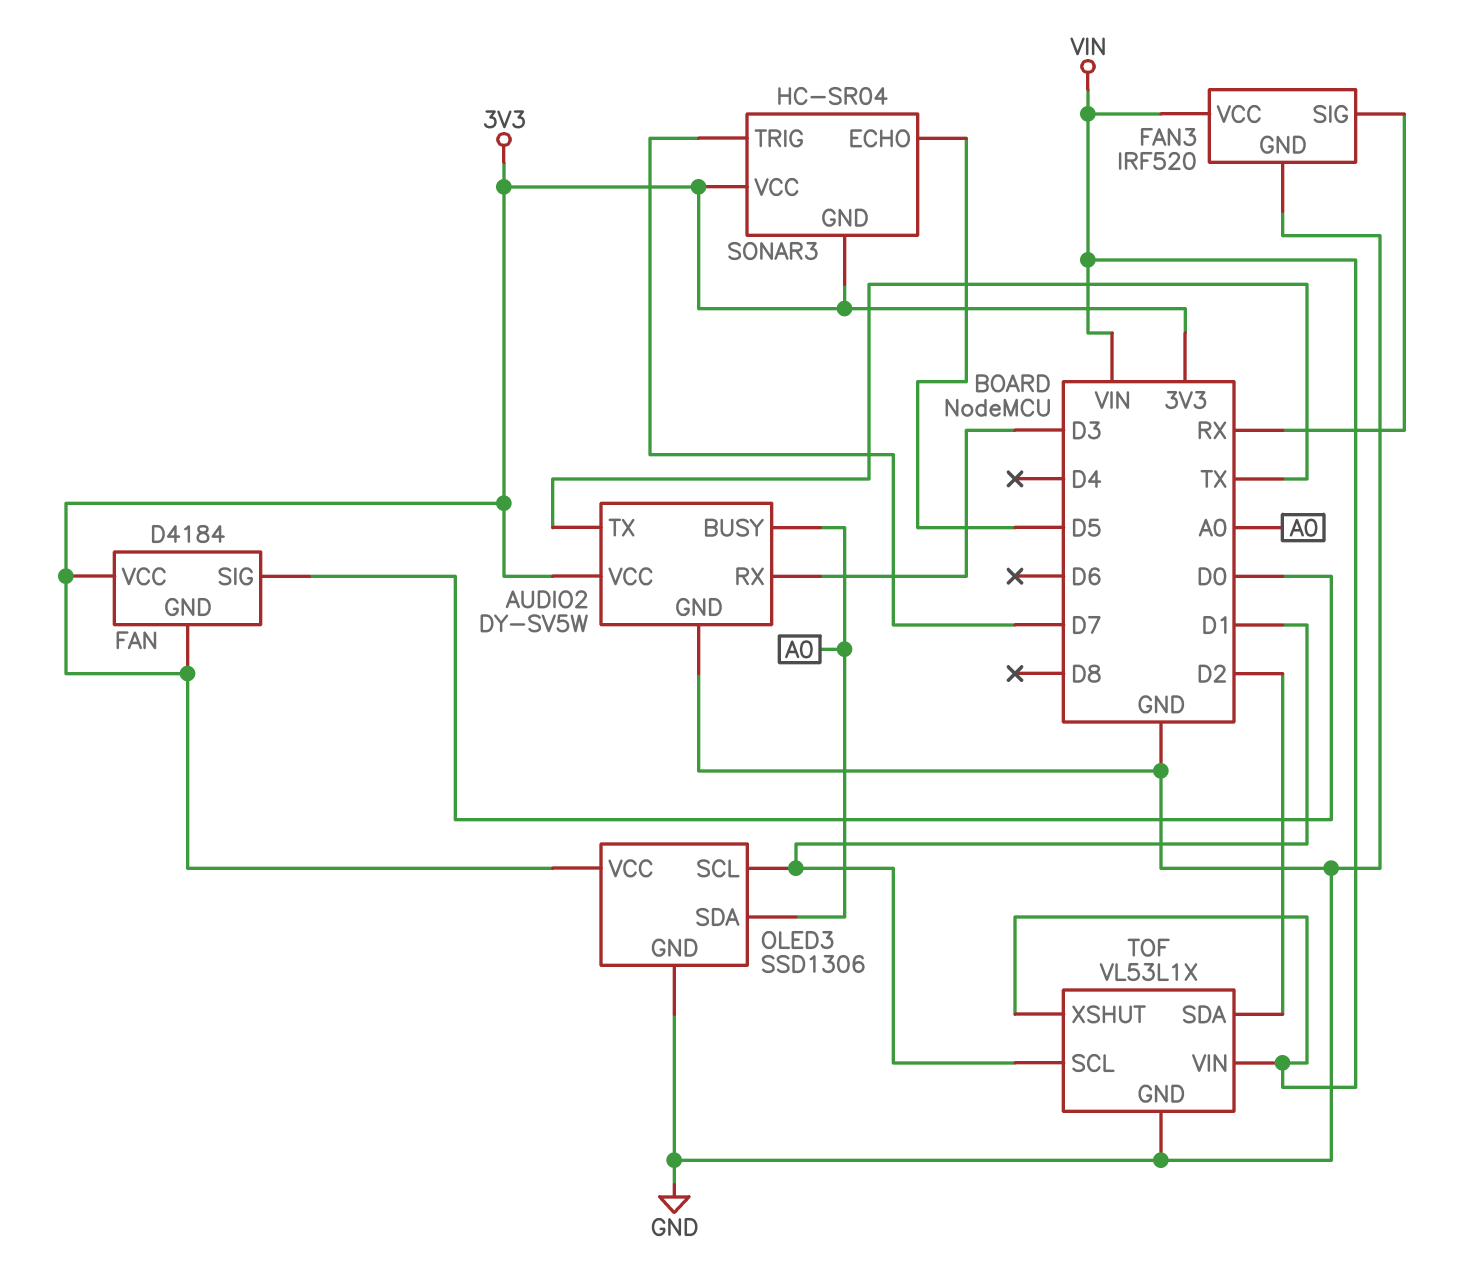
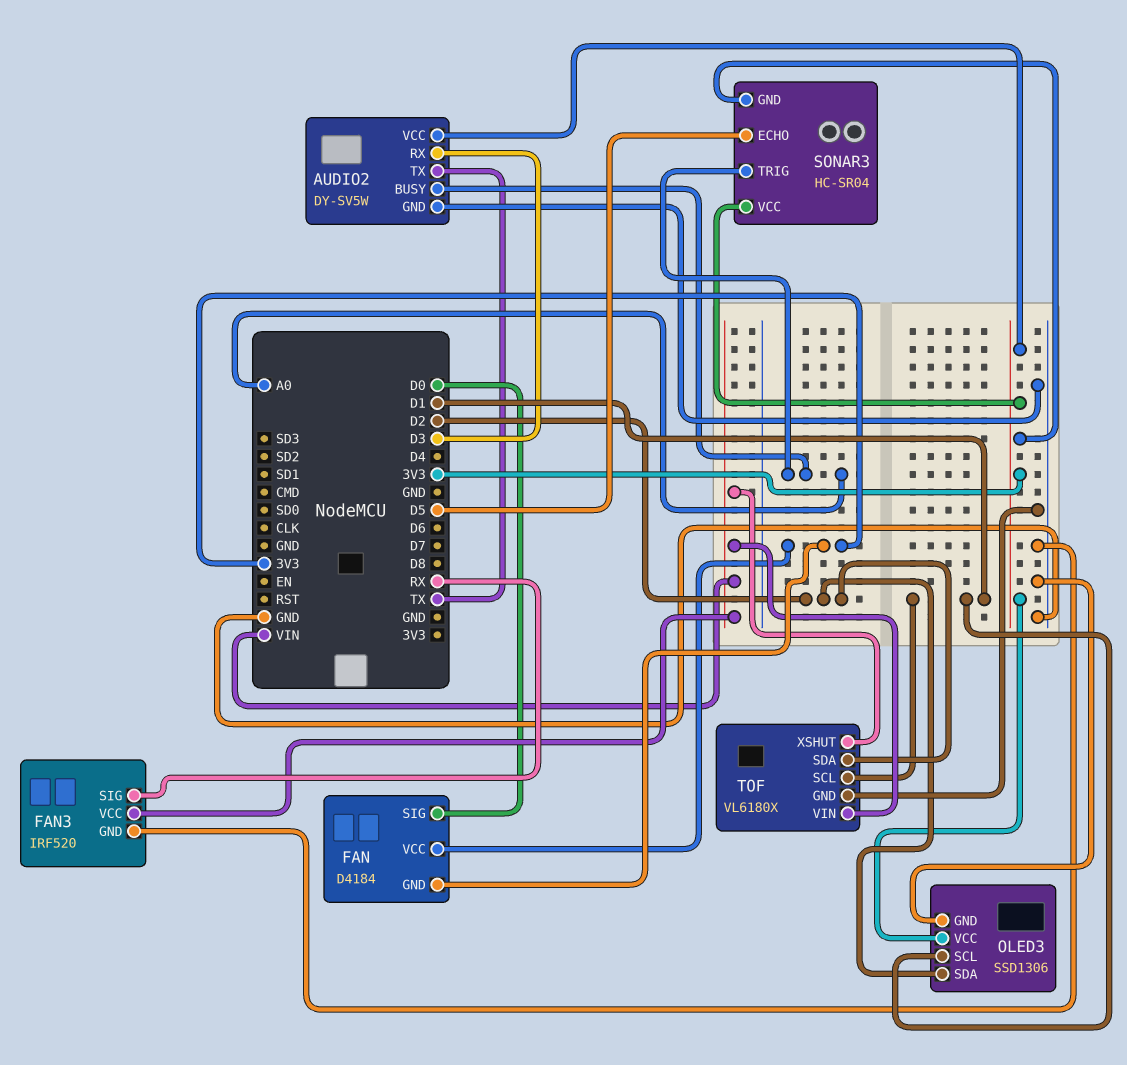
OLED3 pin SDA: A0 -> D2
SONAR3 pin TRIG: D7 -> A0
TOF: VL53L1X -> VL6180X

